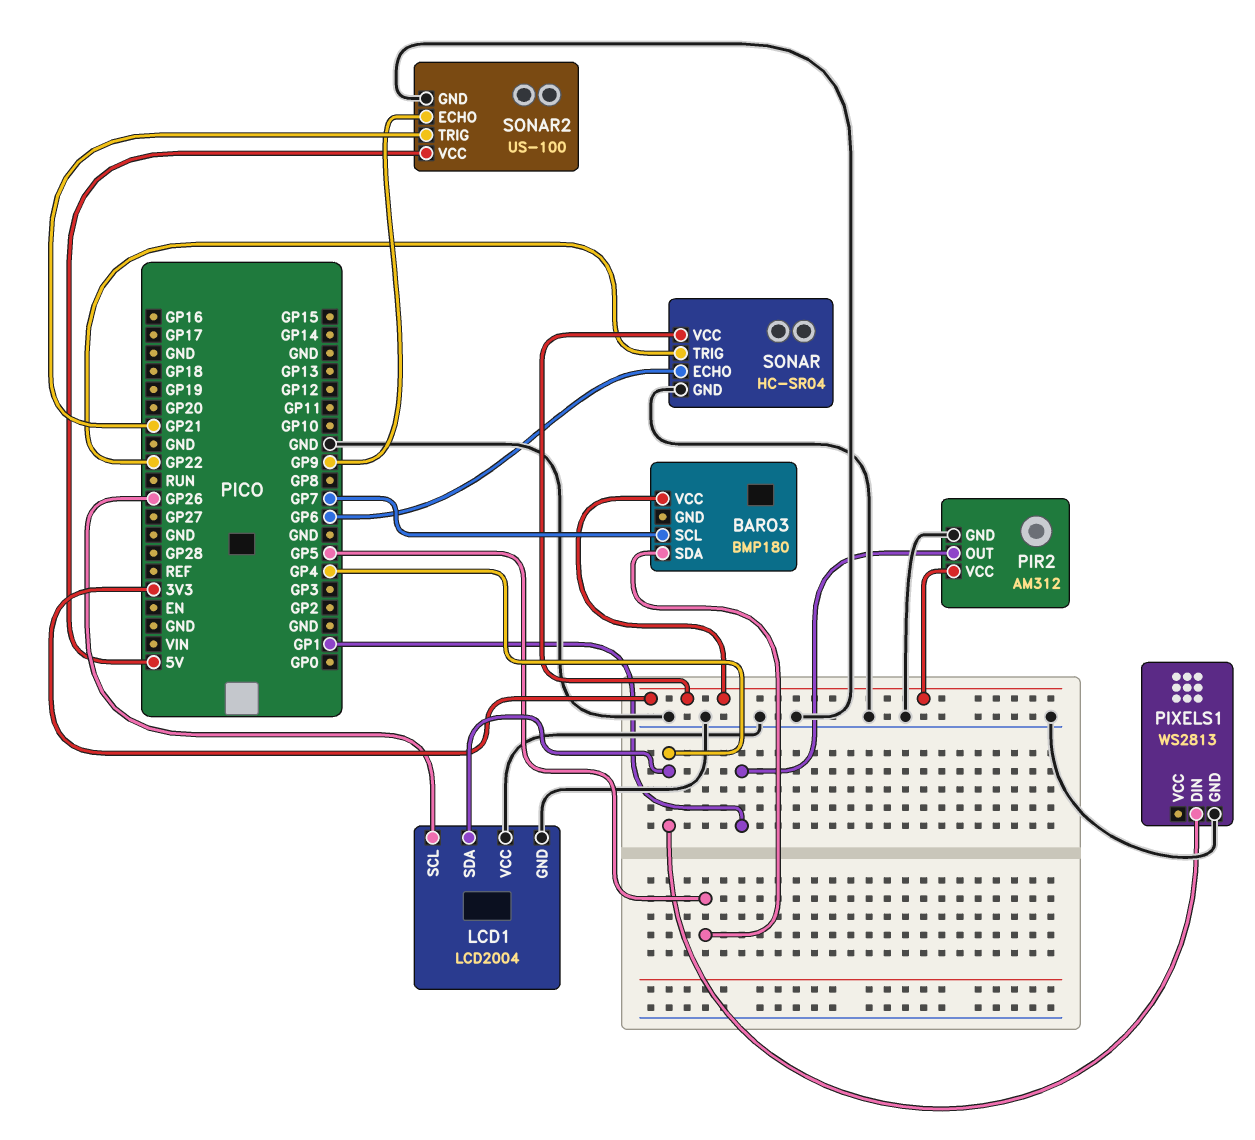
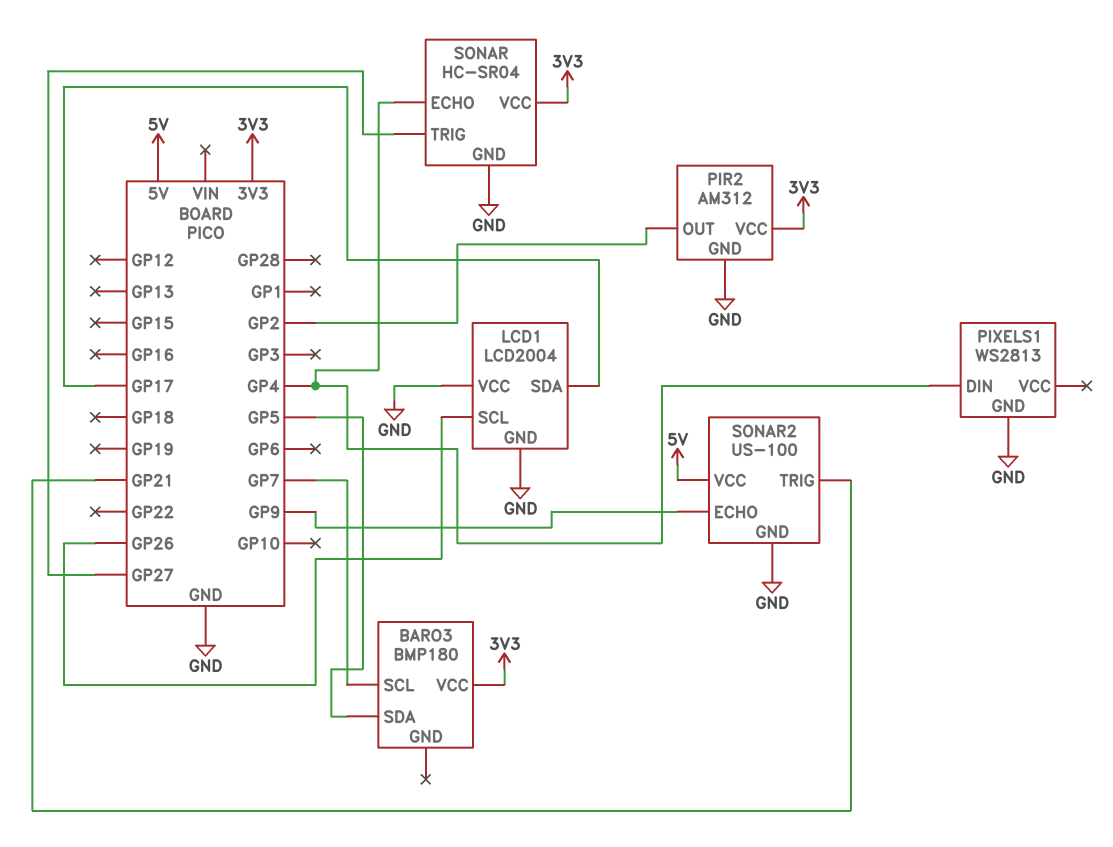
LCD1 pin SDA: GP4 -> GP17
PIR2 pin OUT: GP1 -> GP2
SONAR pin ECHO: GP6 -> GP4
SONAR pin TRIG: GP22 -> GP27

